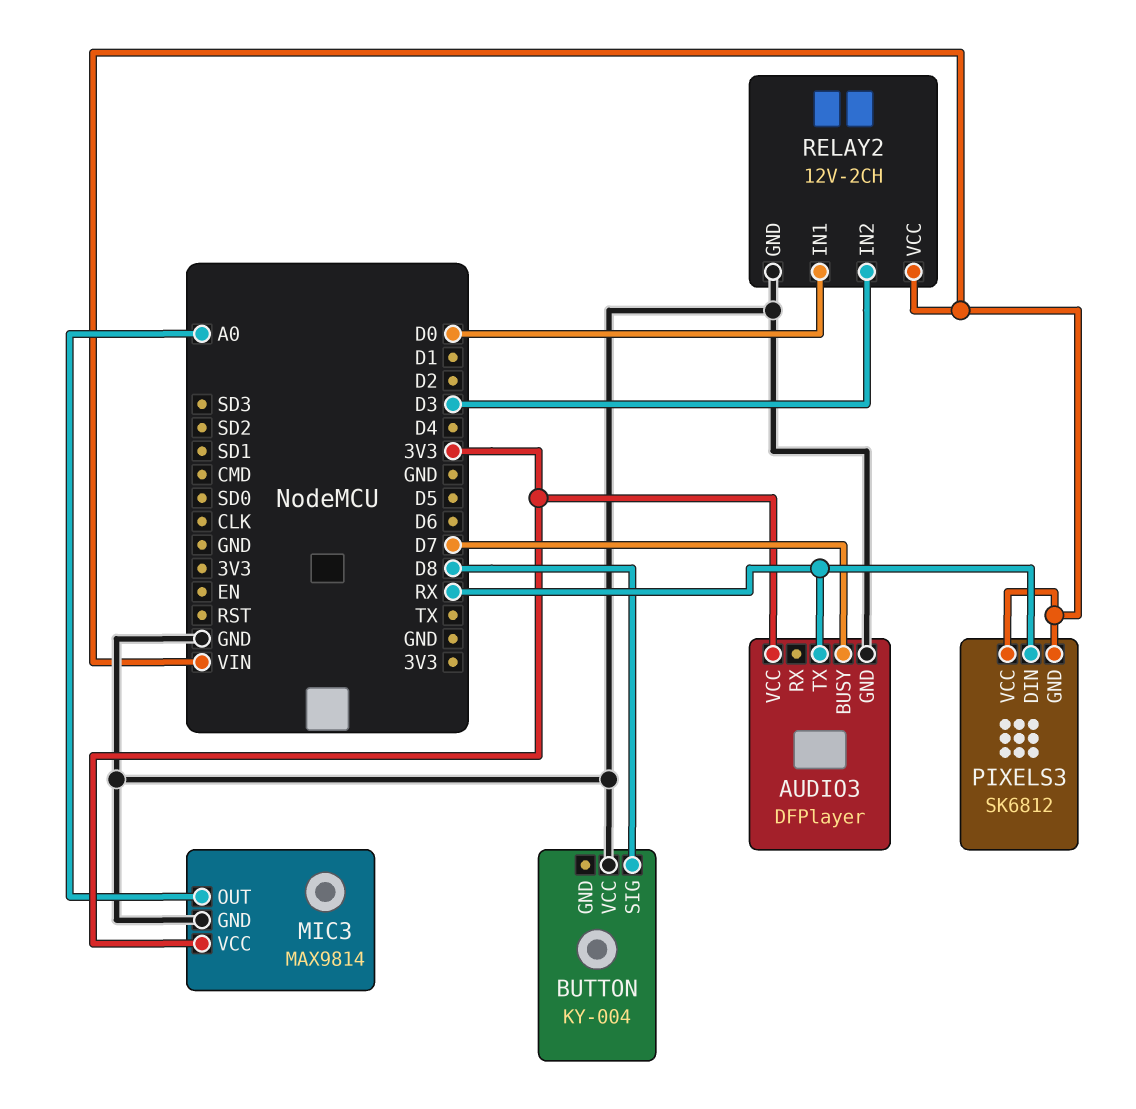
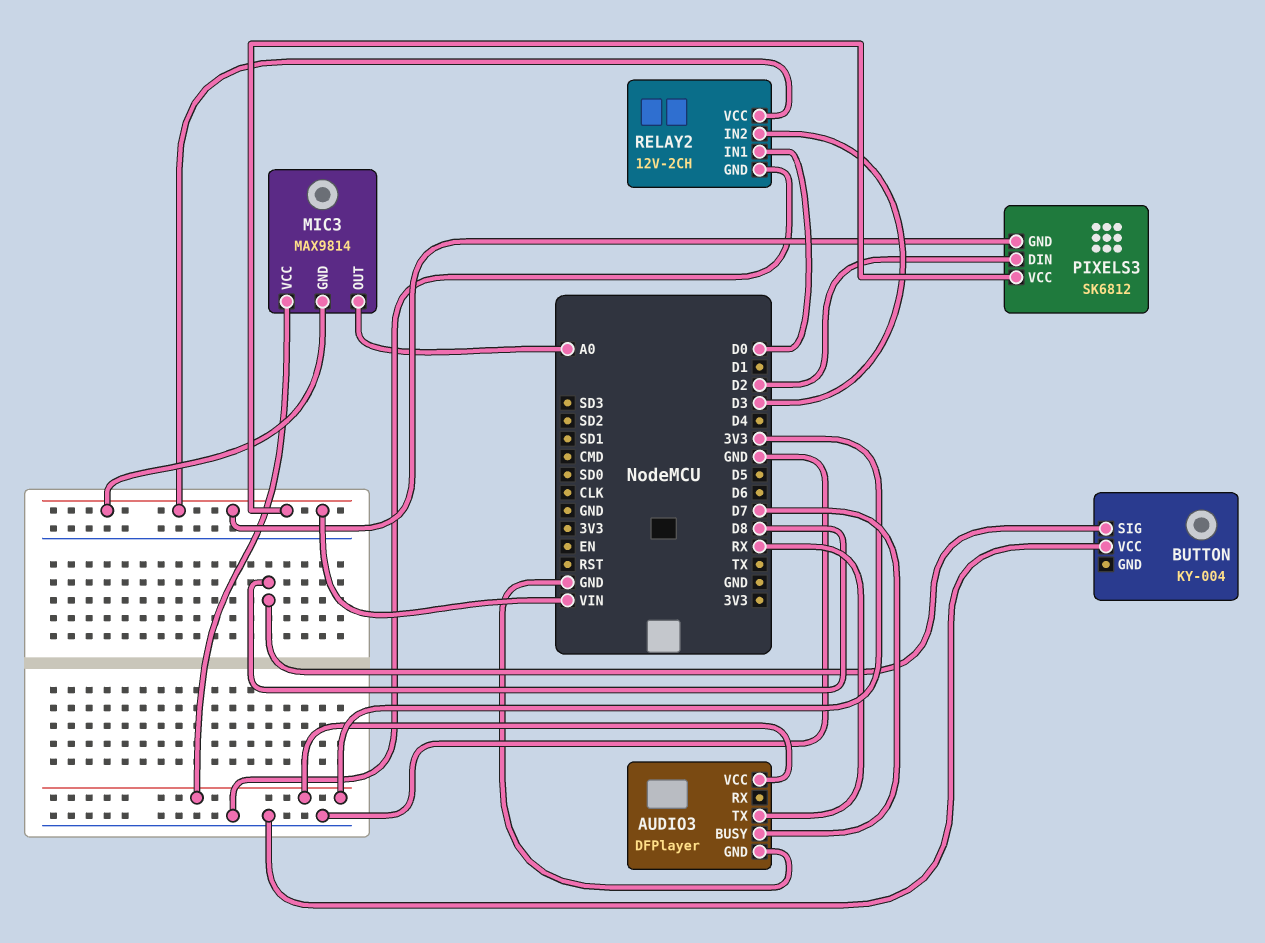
MIC3 pin GND: GND -> VIN
PIXELS3 pin DIN: RX -> D2

